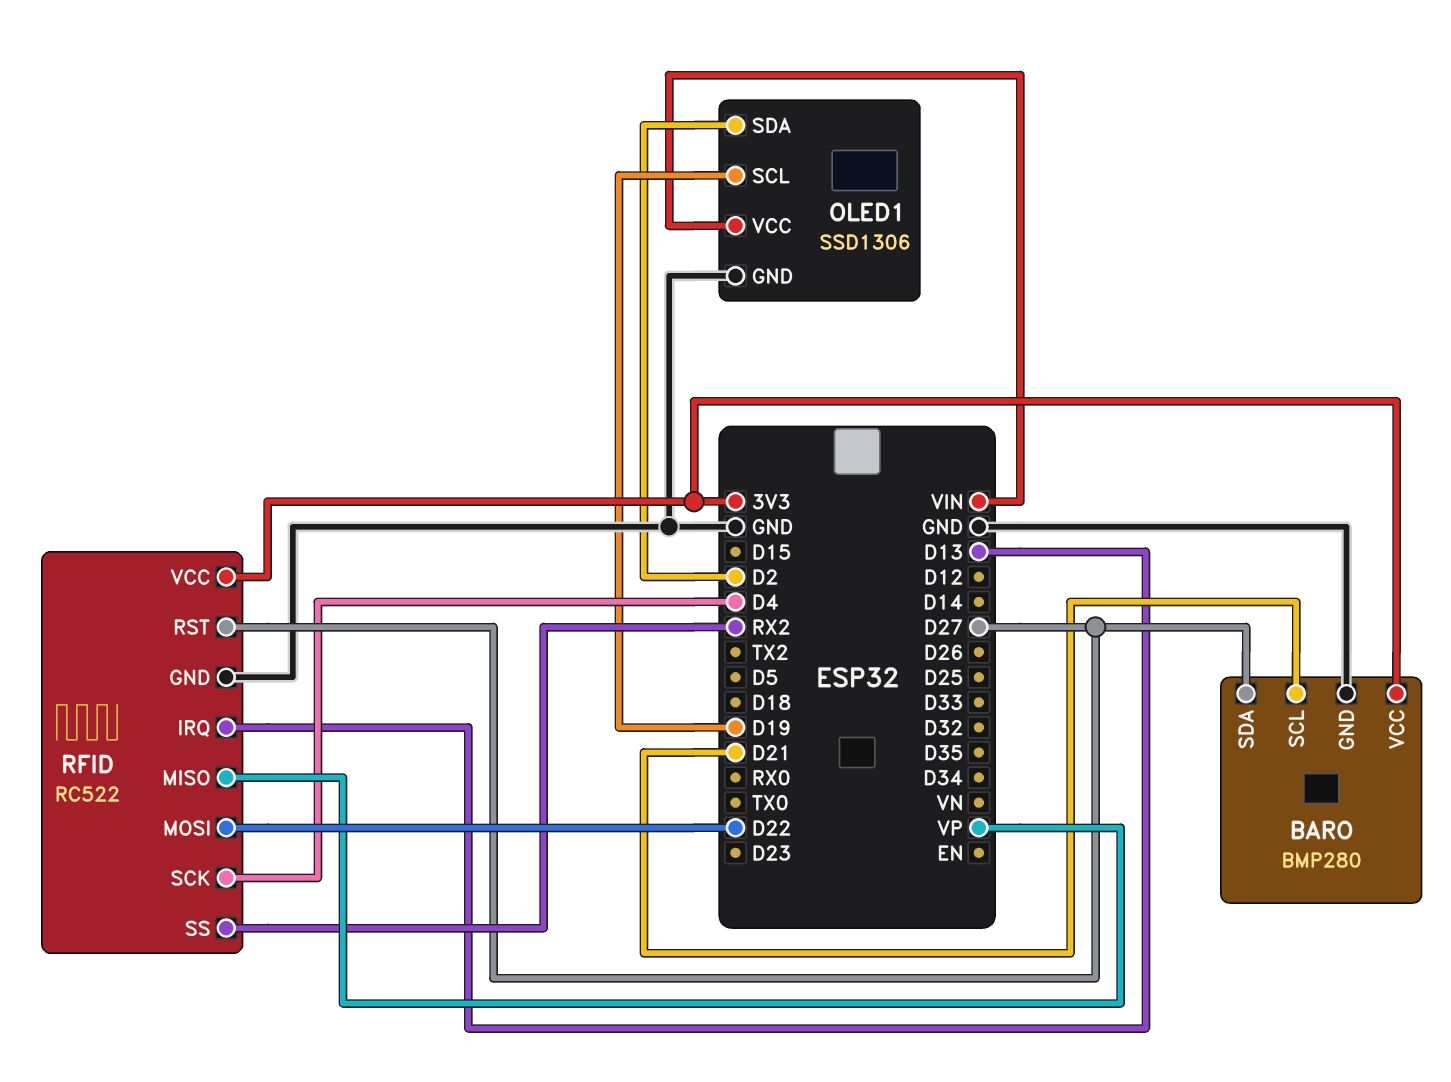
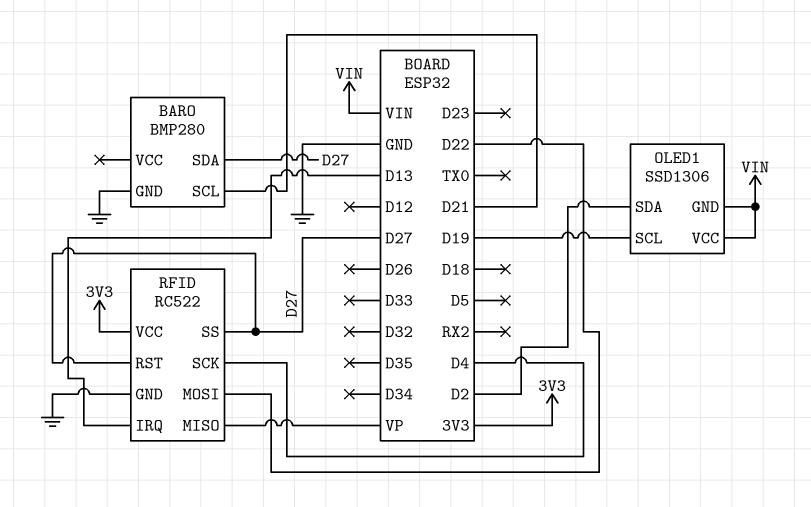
BARO pin VCC: 3V3 -> none
OLED1 pin GND: GND -> VIN
RFID pin SS: RX2 -> D27

